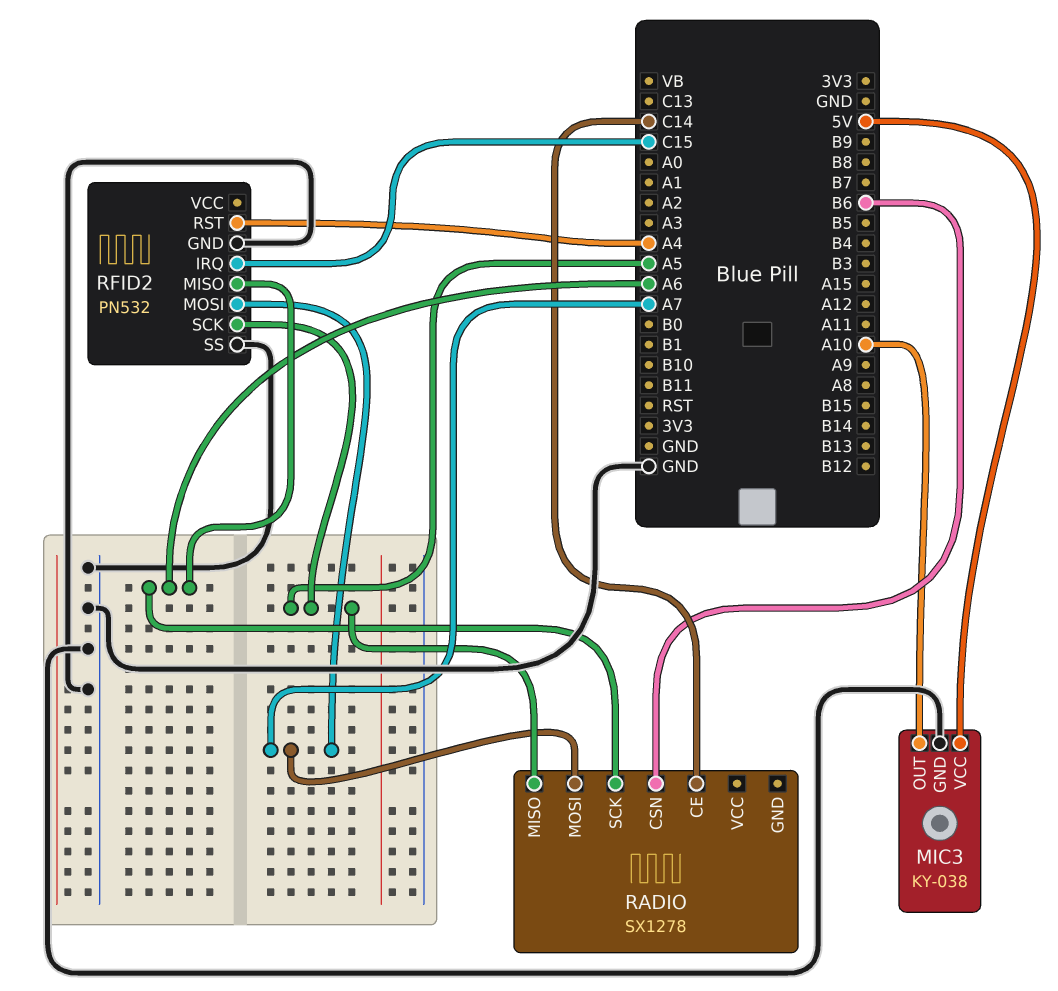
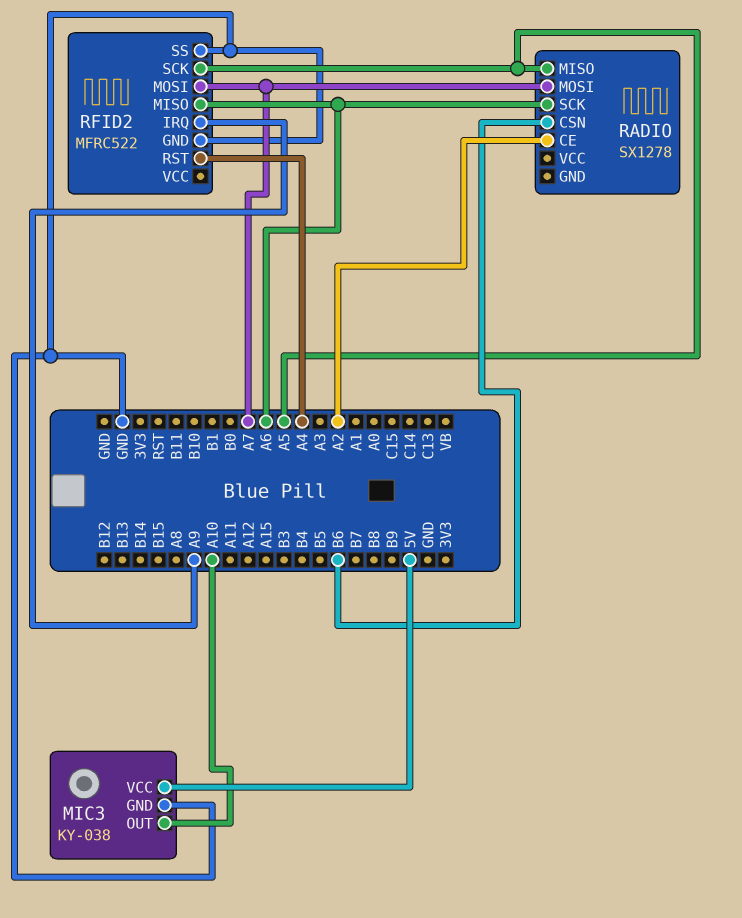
RADIO pin CE: C14 -> A2
RFID2: PN532 -> MFRC522
RFID2 pin IRQ: C15 -> A9

